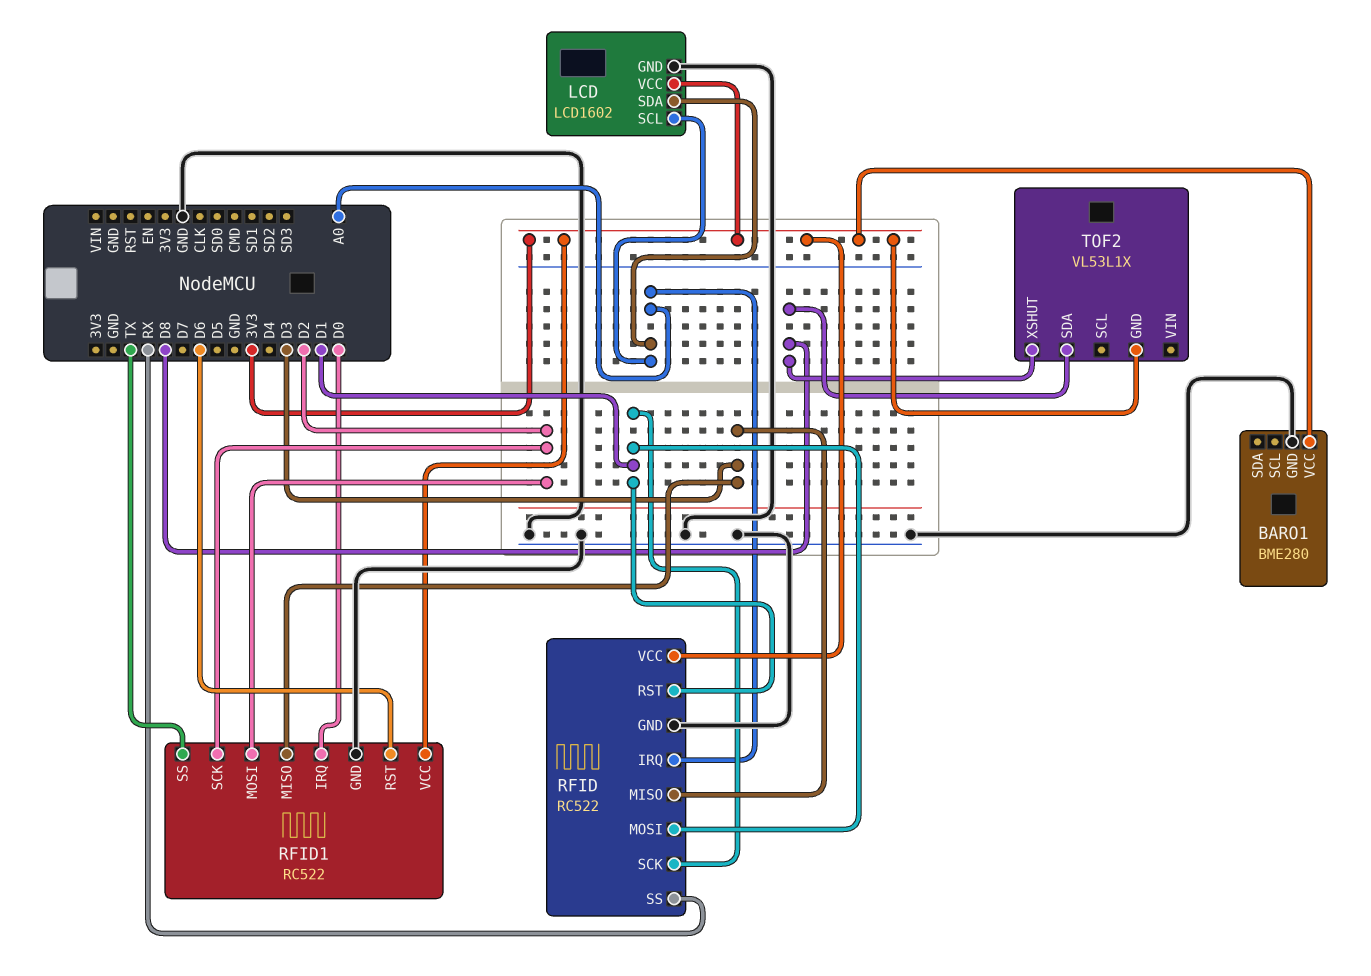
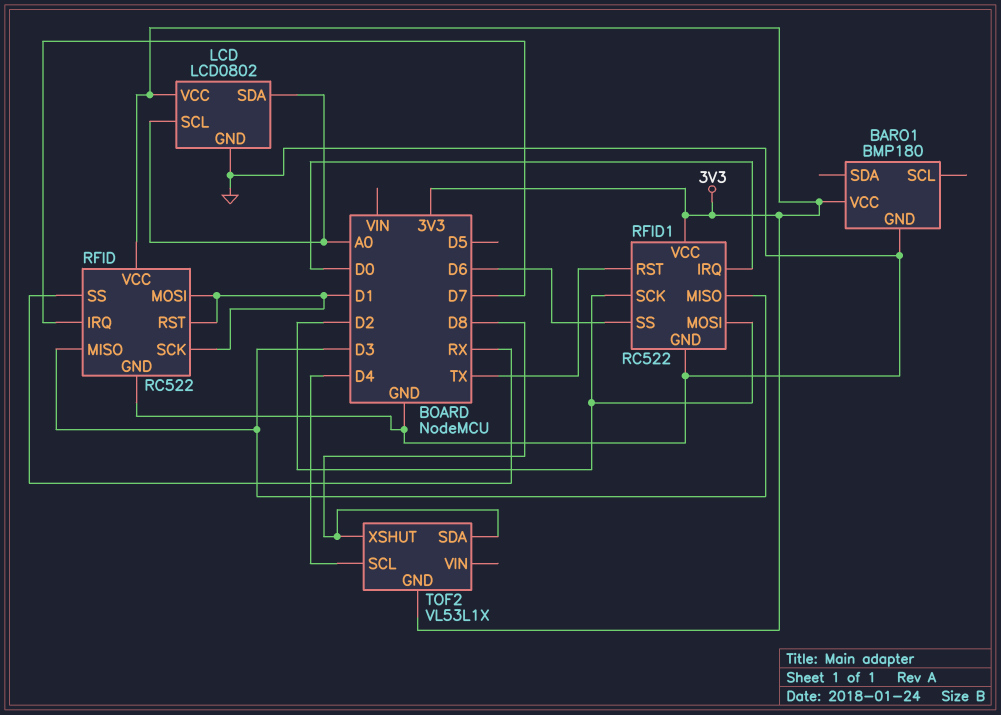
BARO1: BME280 -> BMP180
LCD: LCD1602 -> LCD0802
RFID pin IRQ: A0 -> D7
RFID1 pin RST: D6 -> TX
RFID1 pin SS: TX -> D6
TOF2 pin SCL: none -> D4

